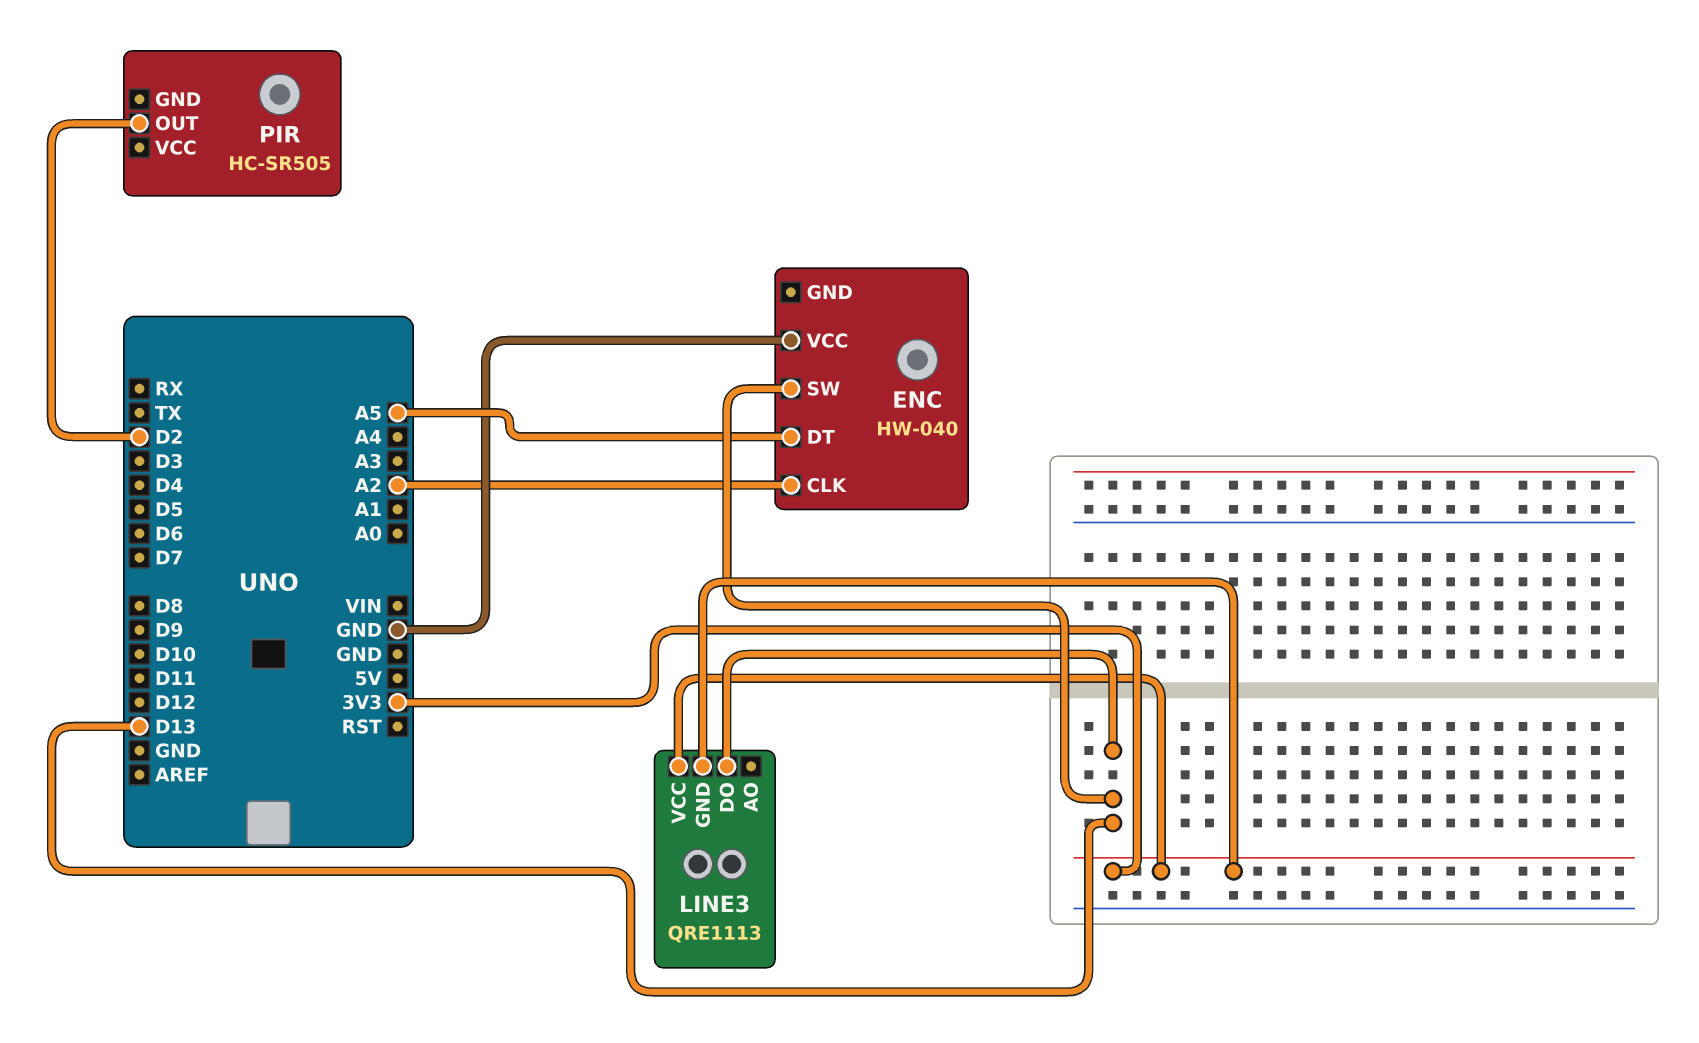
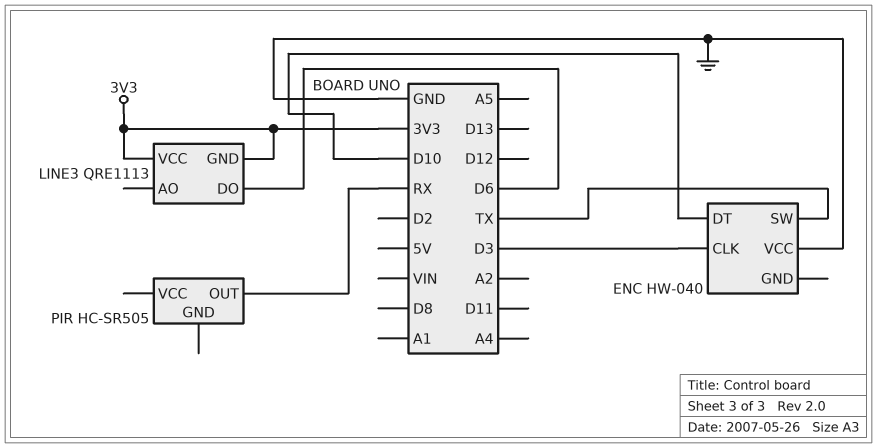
ENC pin CLK: A2 -> D3
ENC pin DT: A5 -> D10
ENC pin SW: D13 -> TX
LINE3 pin DO: D13 -> D6
PIR pin OUT: D2 -> RX

